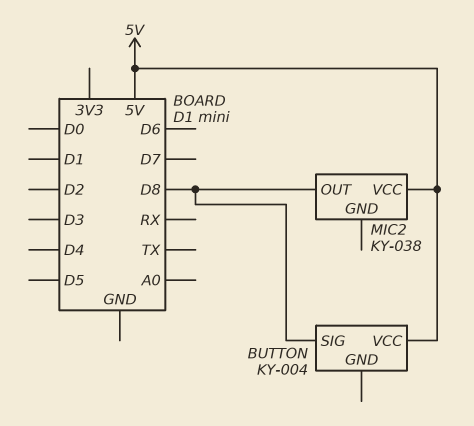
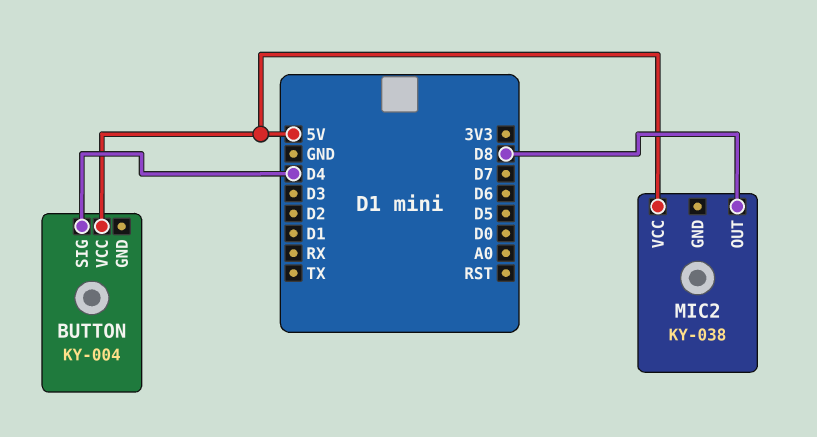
BUTTON pin SIG: D8 -> D4

